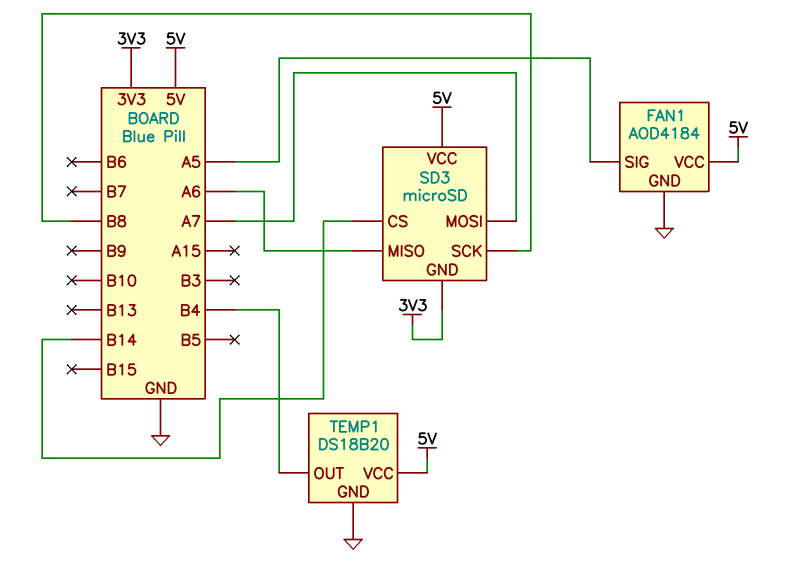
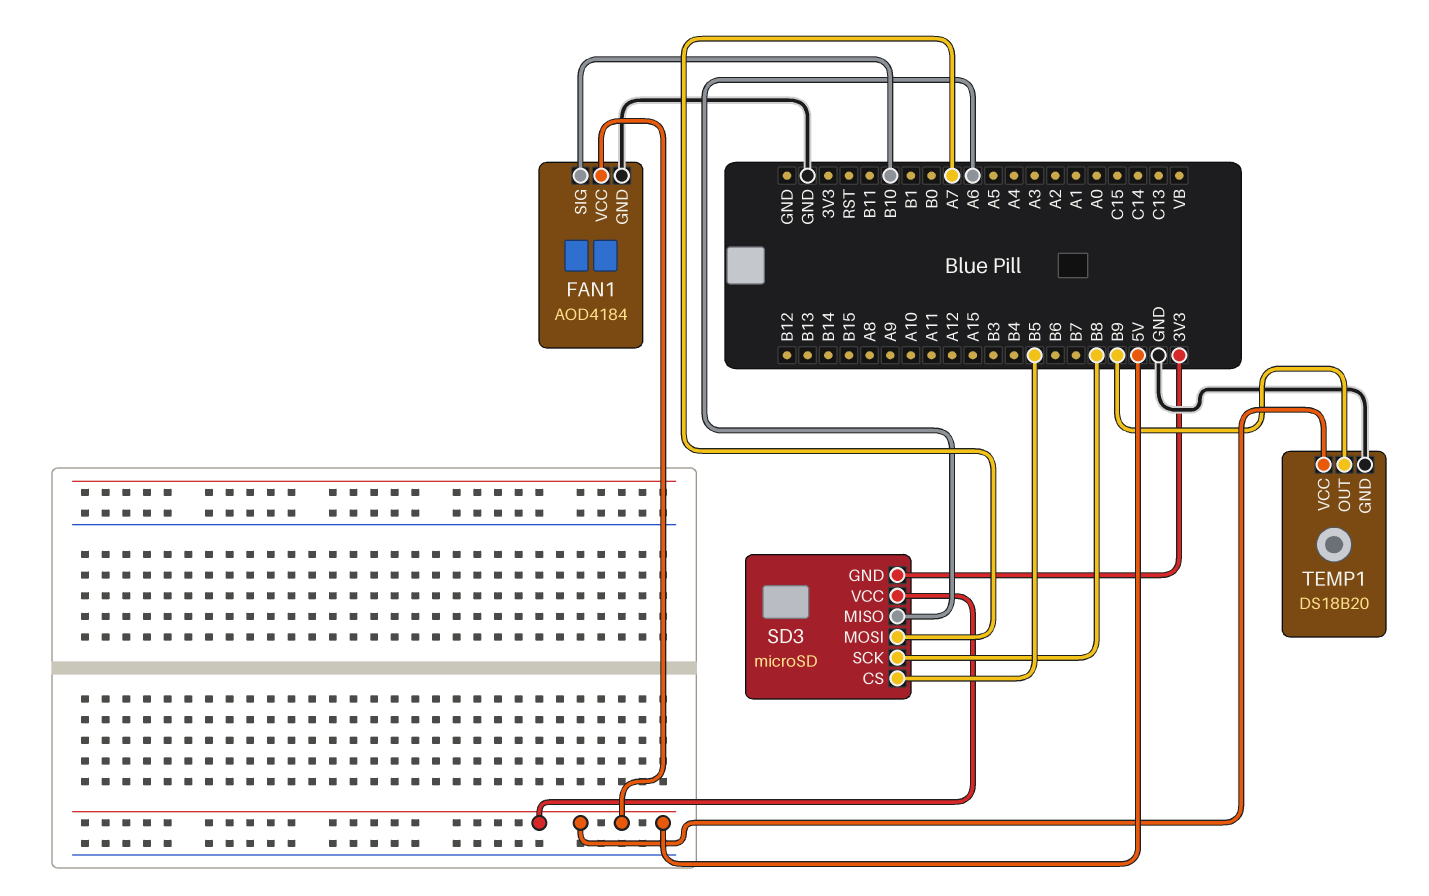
FAN1 pin SIG: A5 -> B10
SD3 pin CS: B14 -> B5
TEMP1 pin OUT: B4 -> B9

